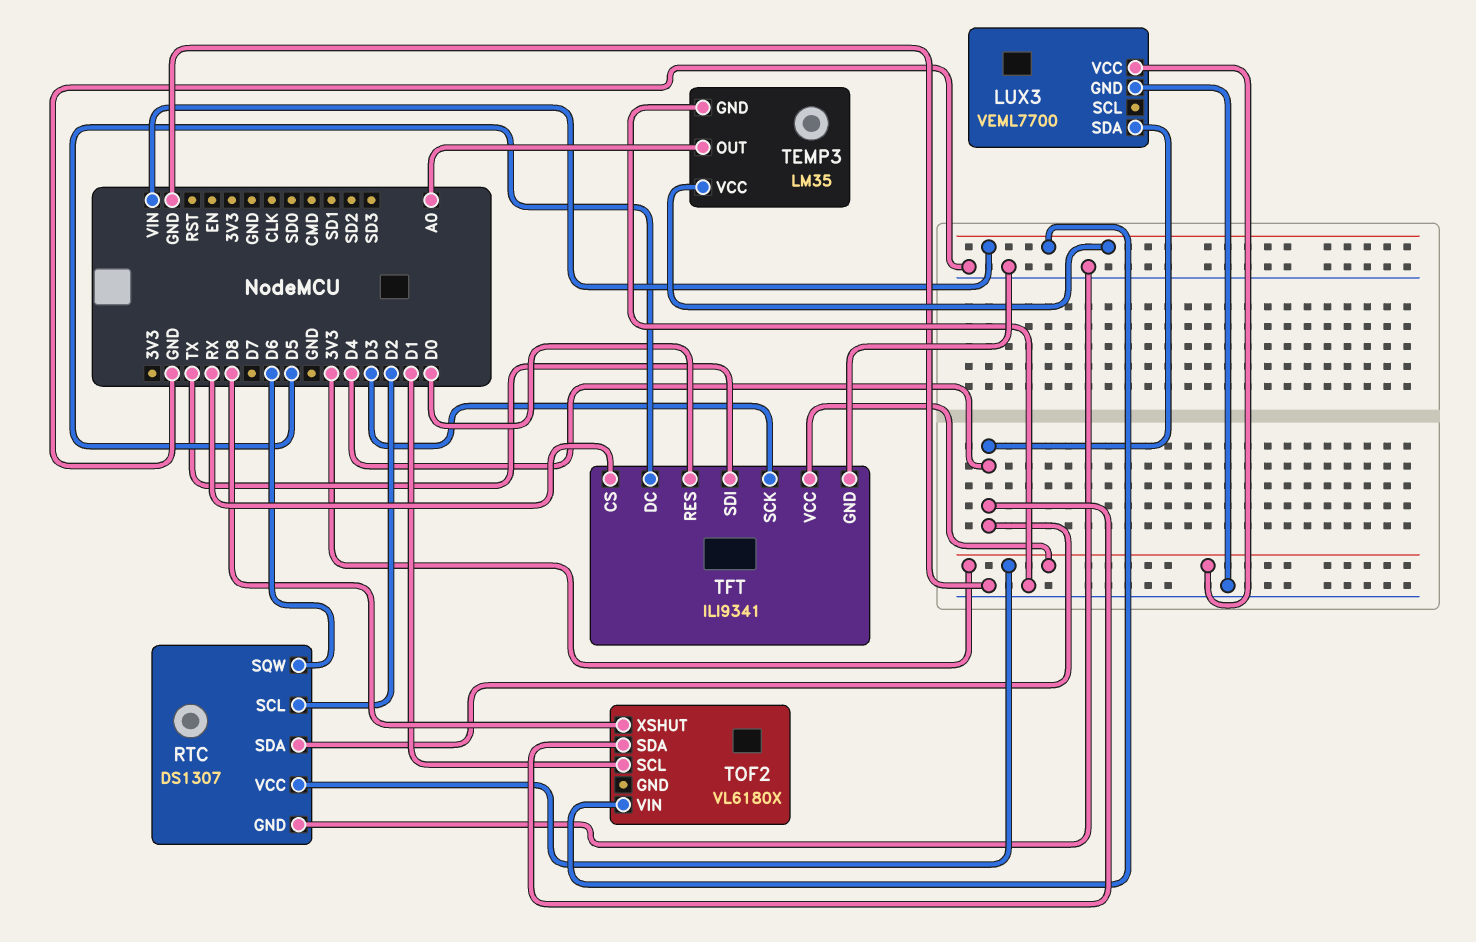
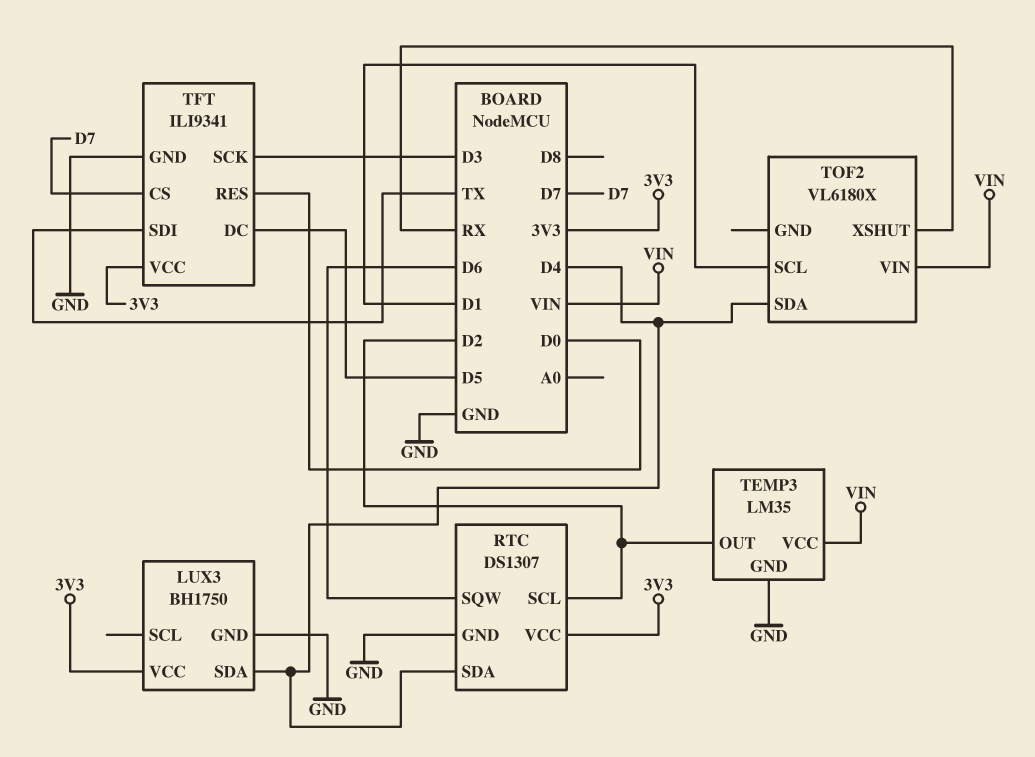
LUX3: VEML7700 -> BH1750
TEMP3 pin OUT: A0 -> D2
TFT pin CS: RX -> D7
TOF2 pin XSHUT: D8 -> RX

